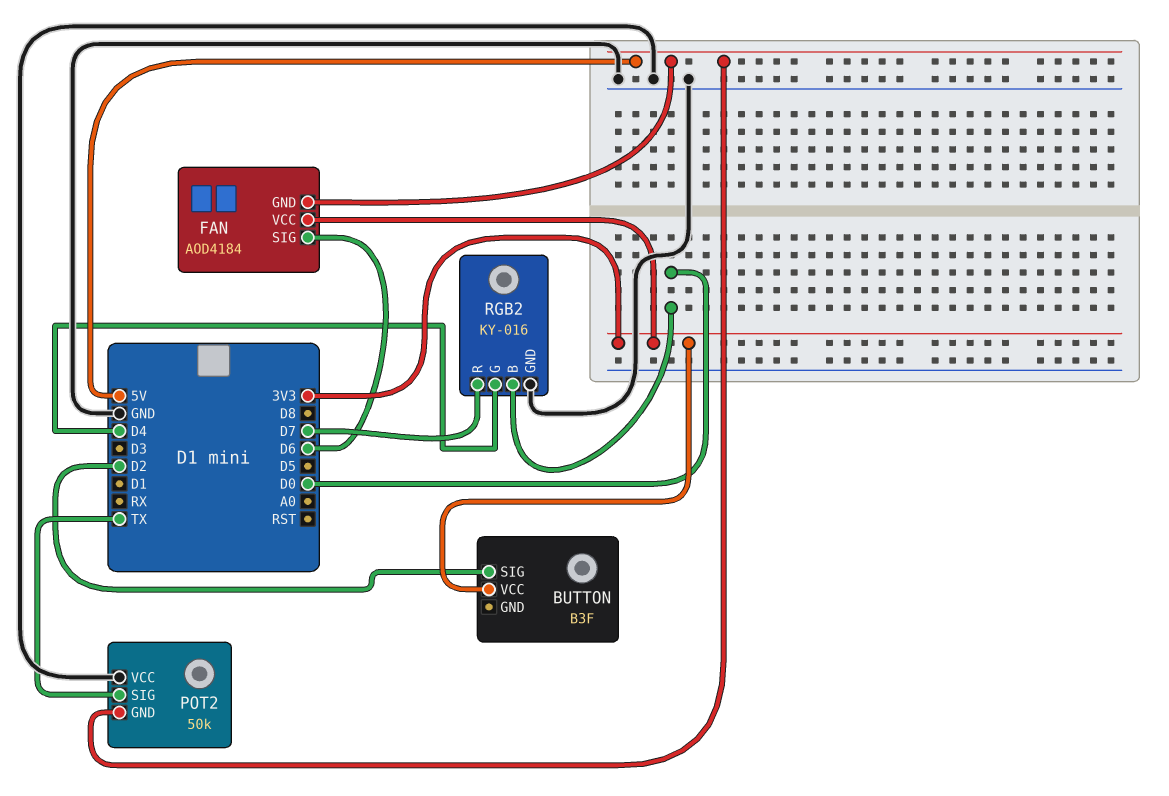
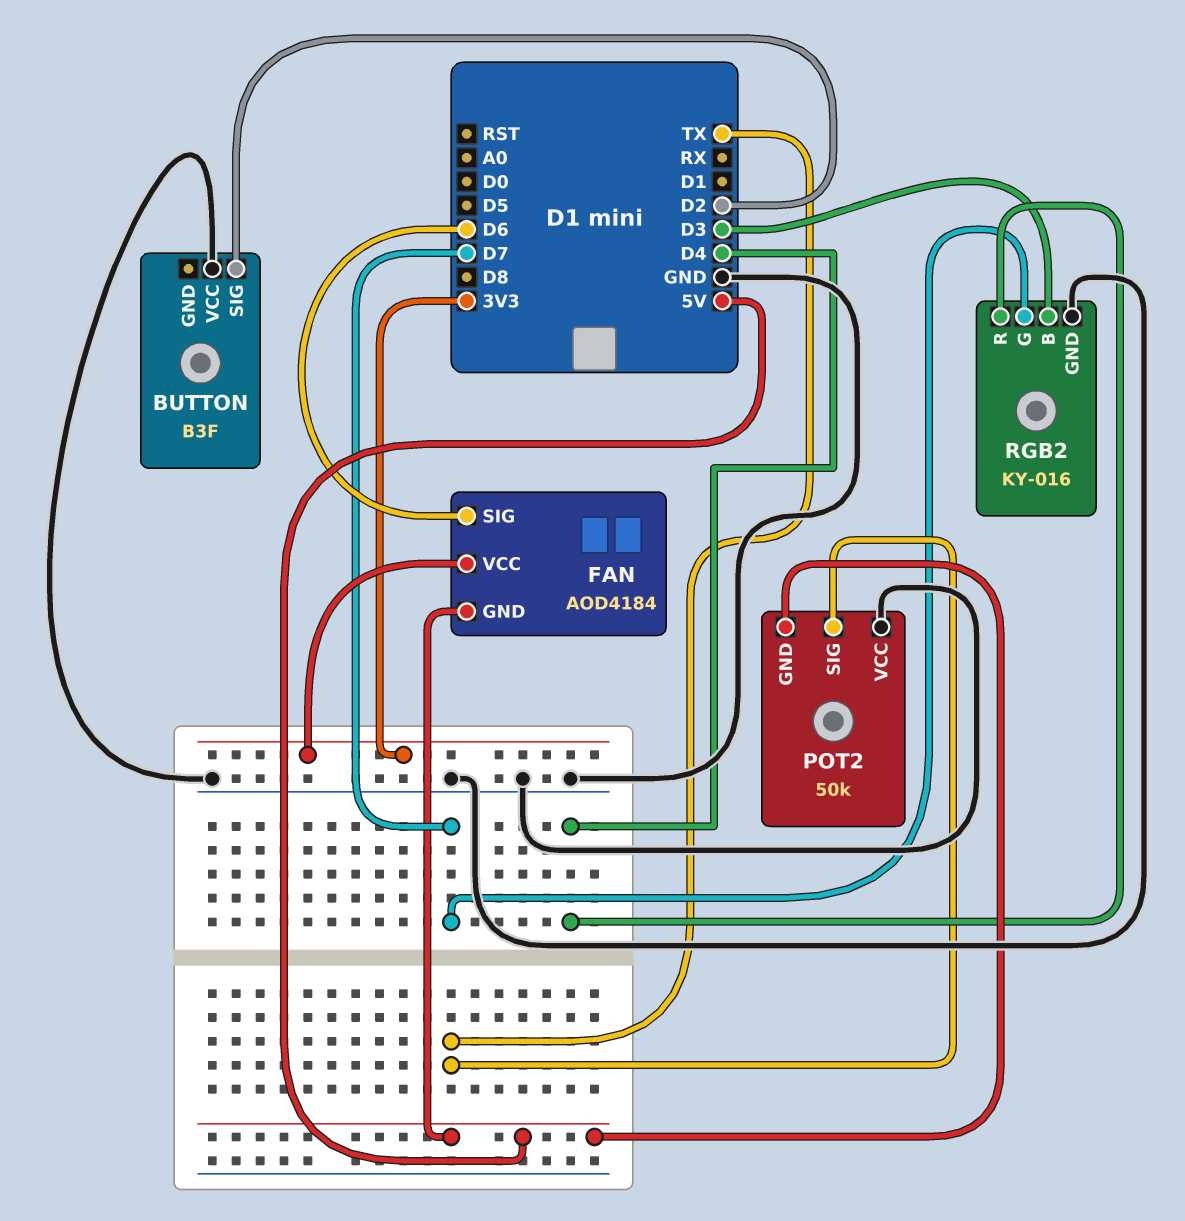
BUTTON pin VCC: 3V3 -> GND
RGB2 pin B: D0 -> D3
RGB2 pin G: D4 -> D7
RGB2 pin R: D7 -> D4

